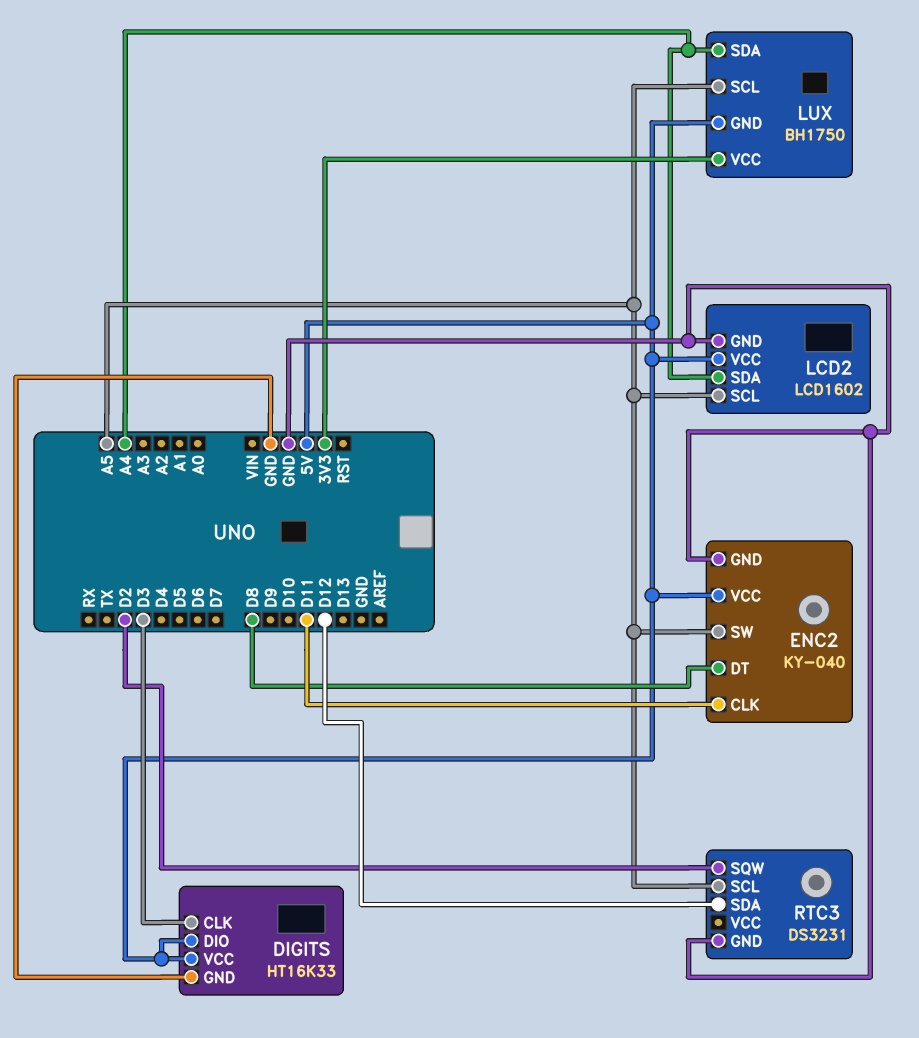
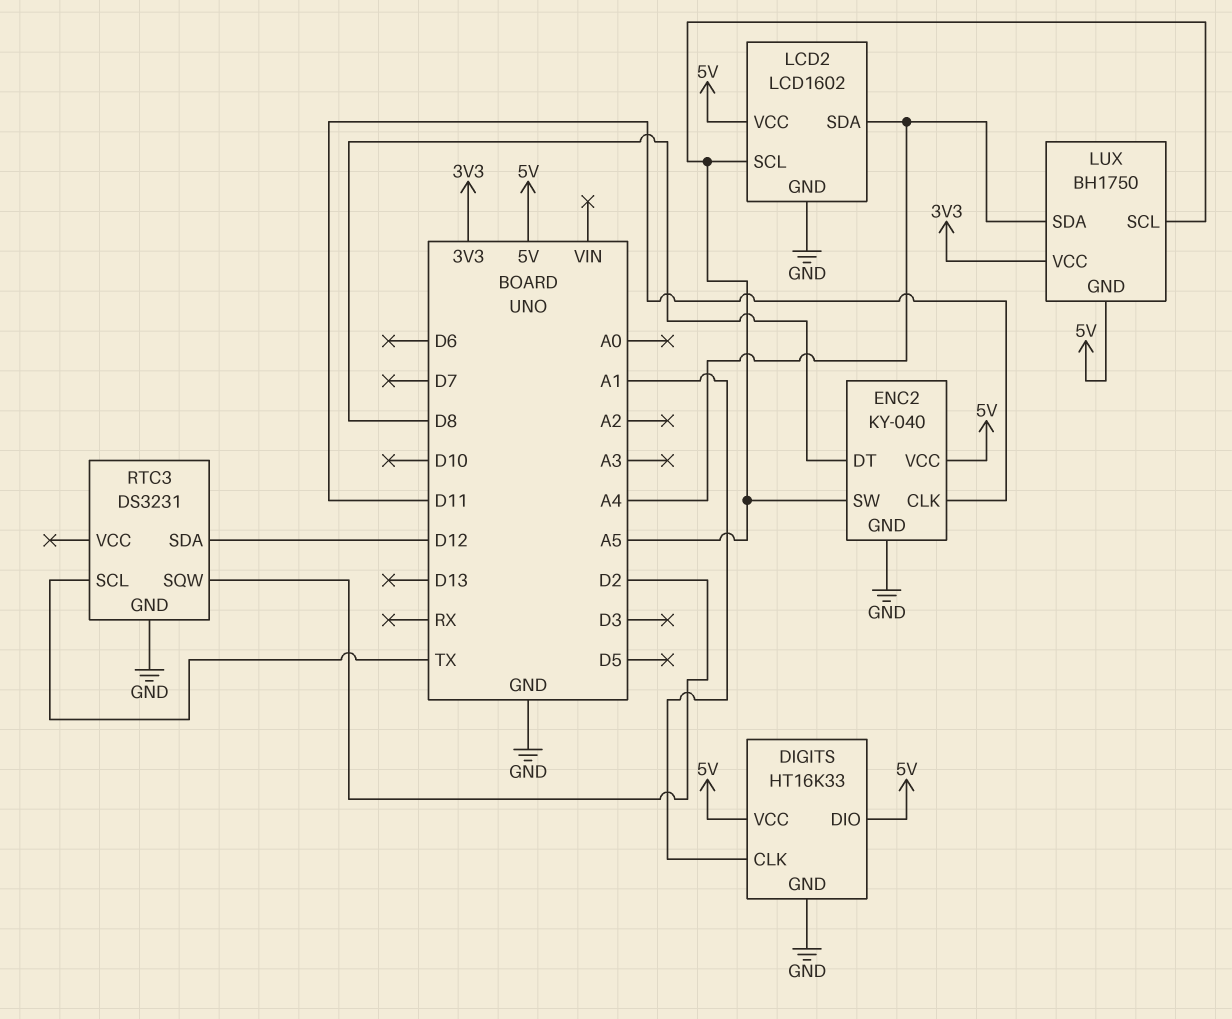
DIGITS pin CLK: D3 -> A1
RTC3 pin SCL: A5 -> TX

